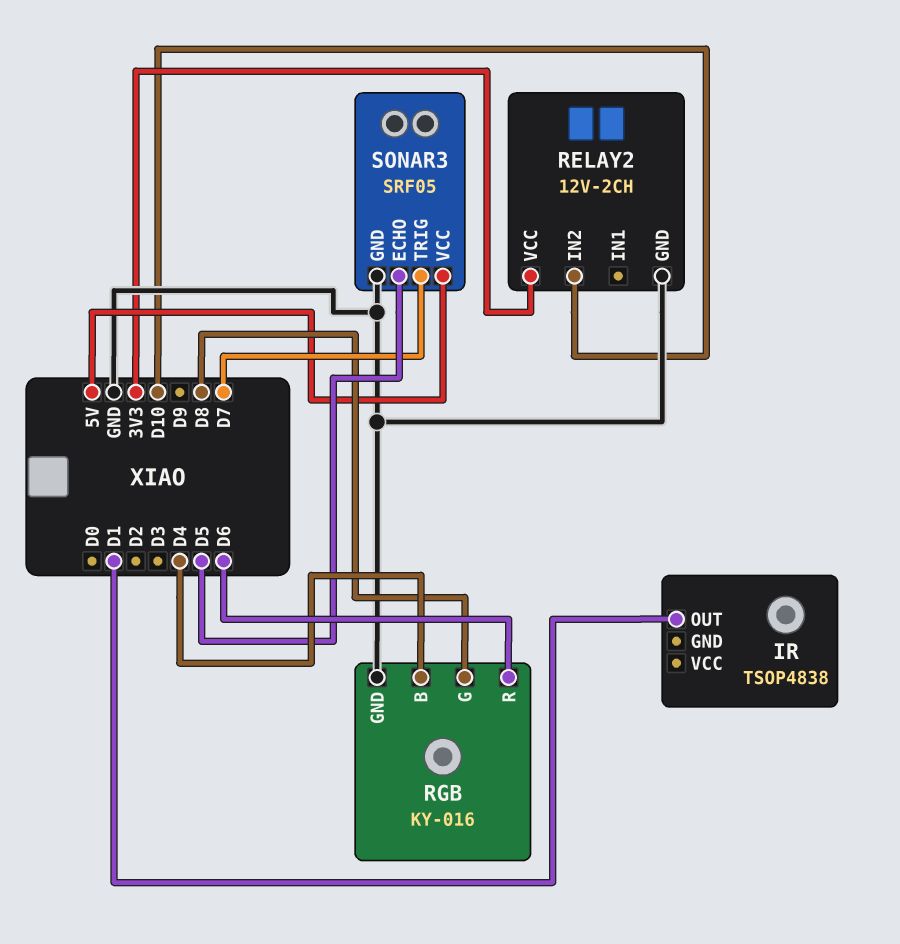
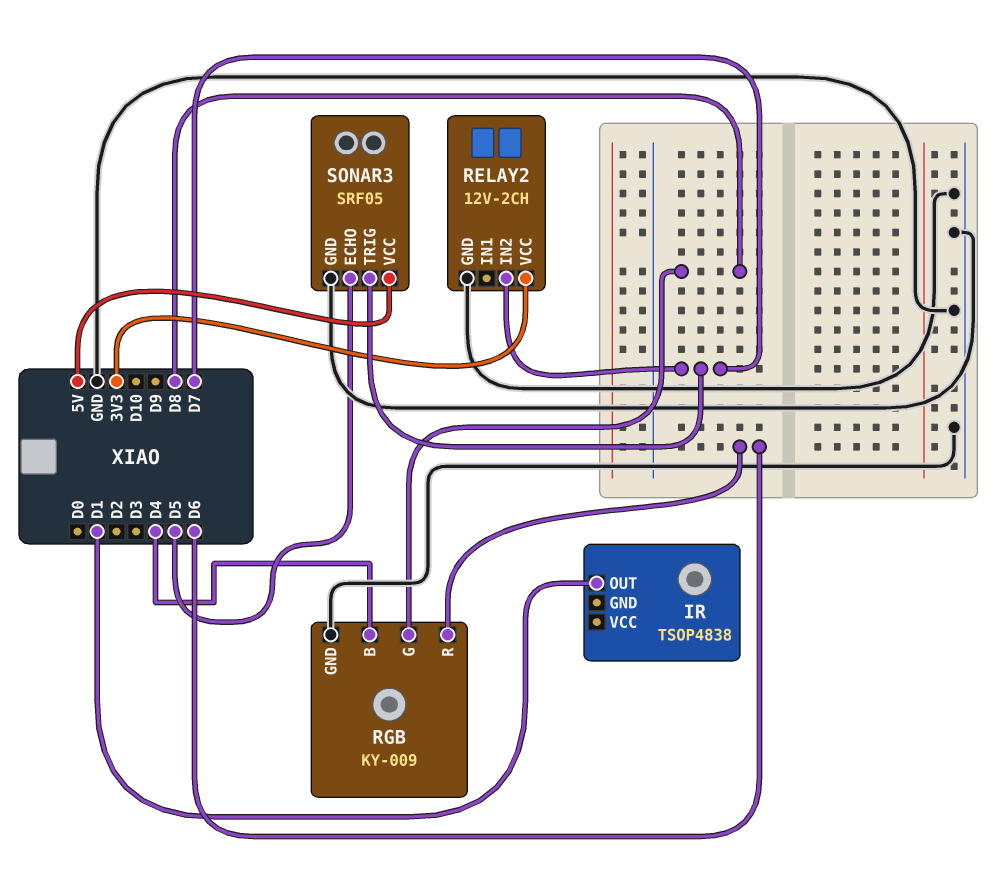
RELAY2 pin IN2: D10 -> D7
RGB: KY-016 -> KY-009

